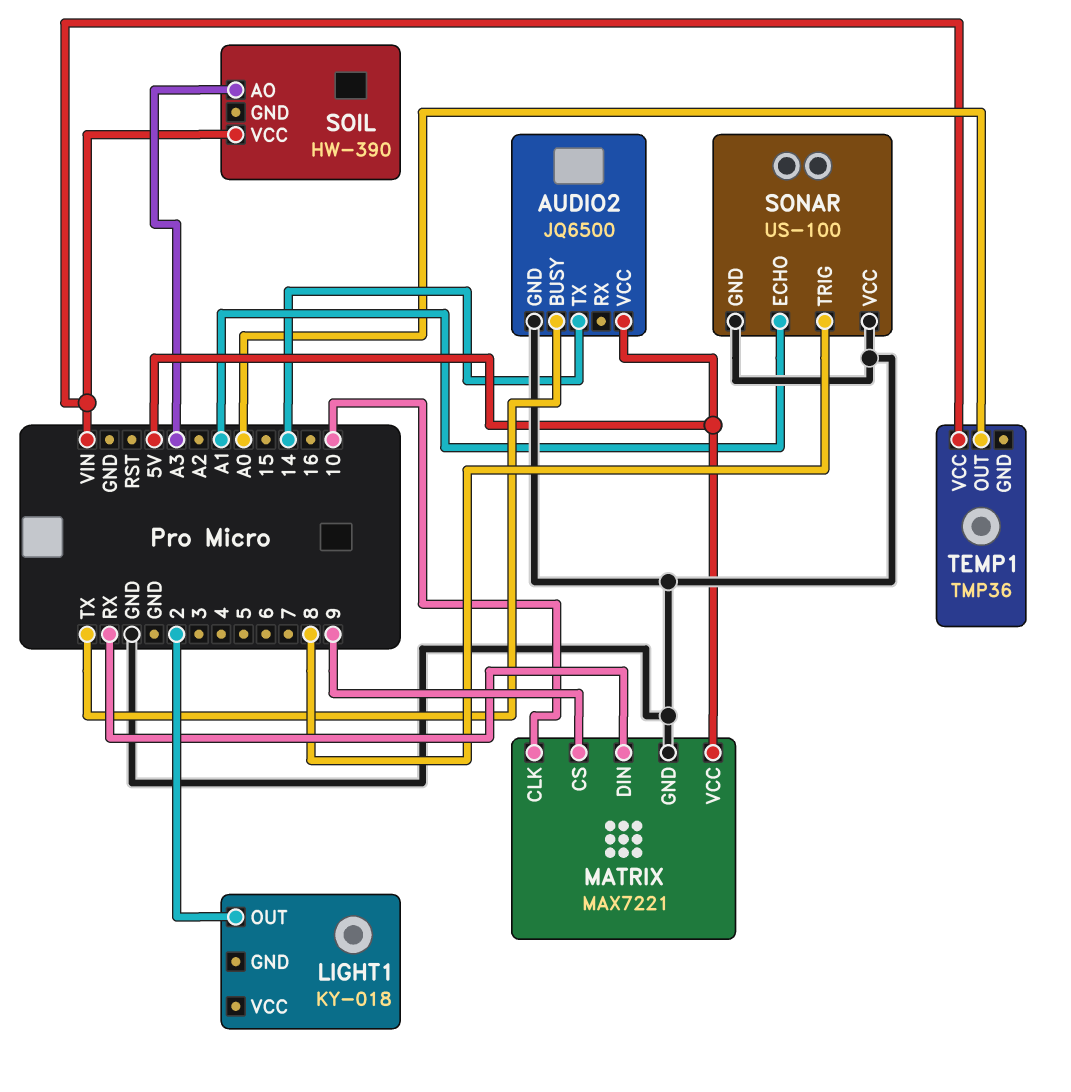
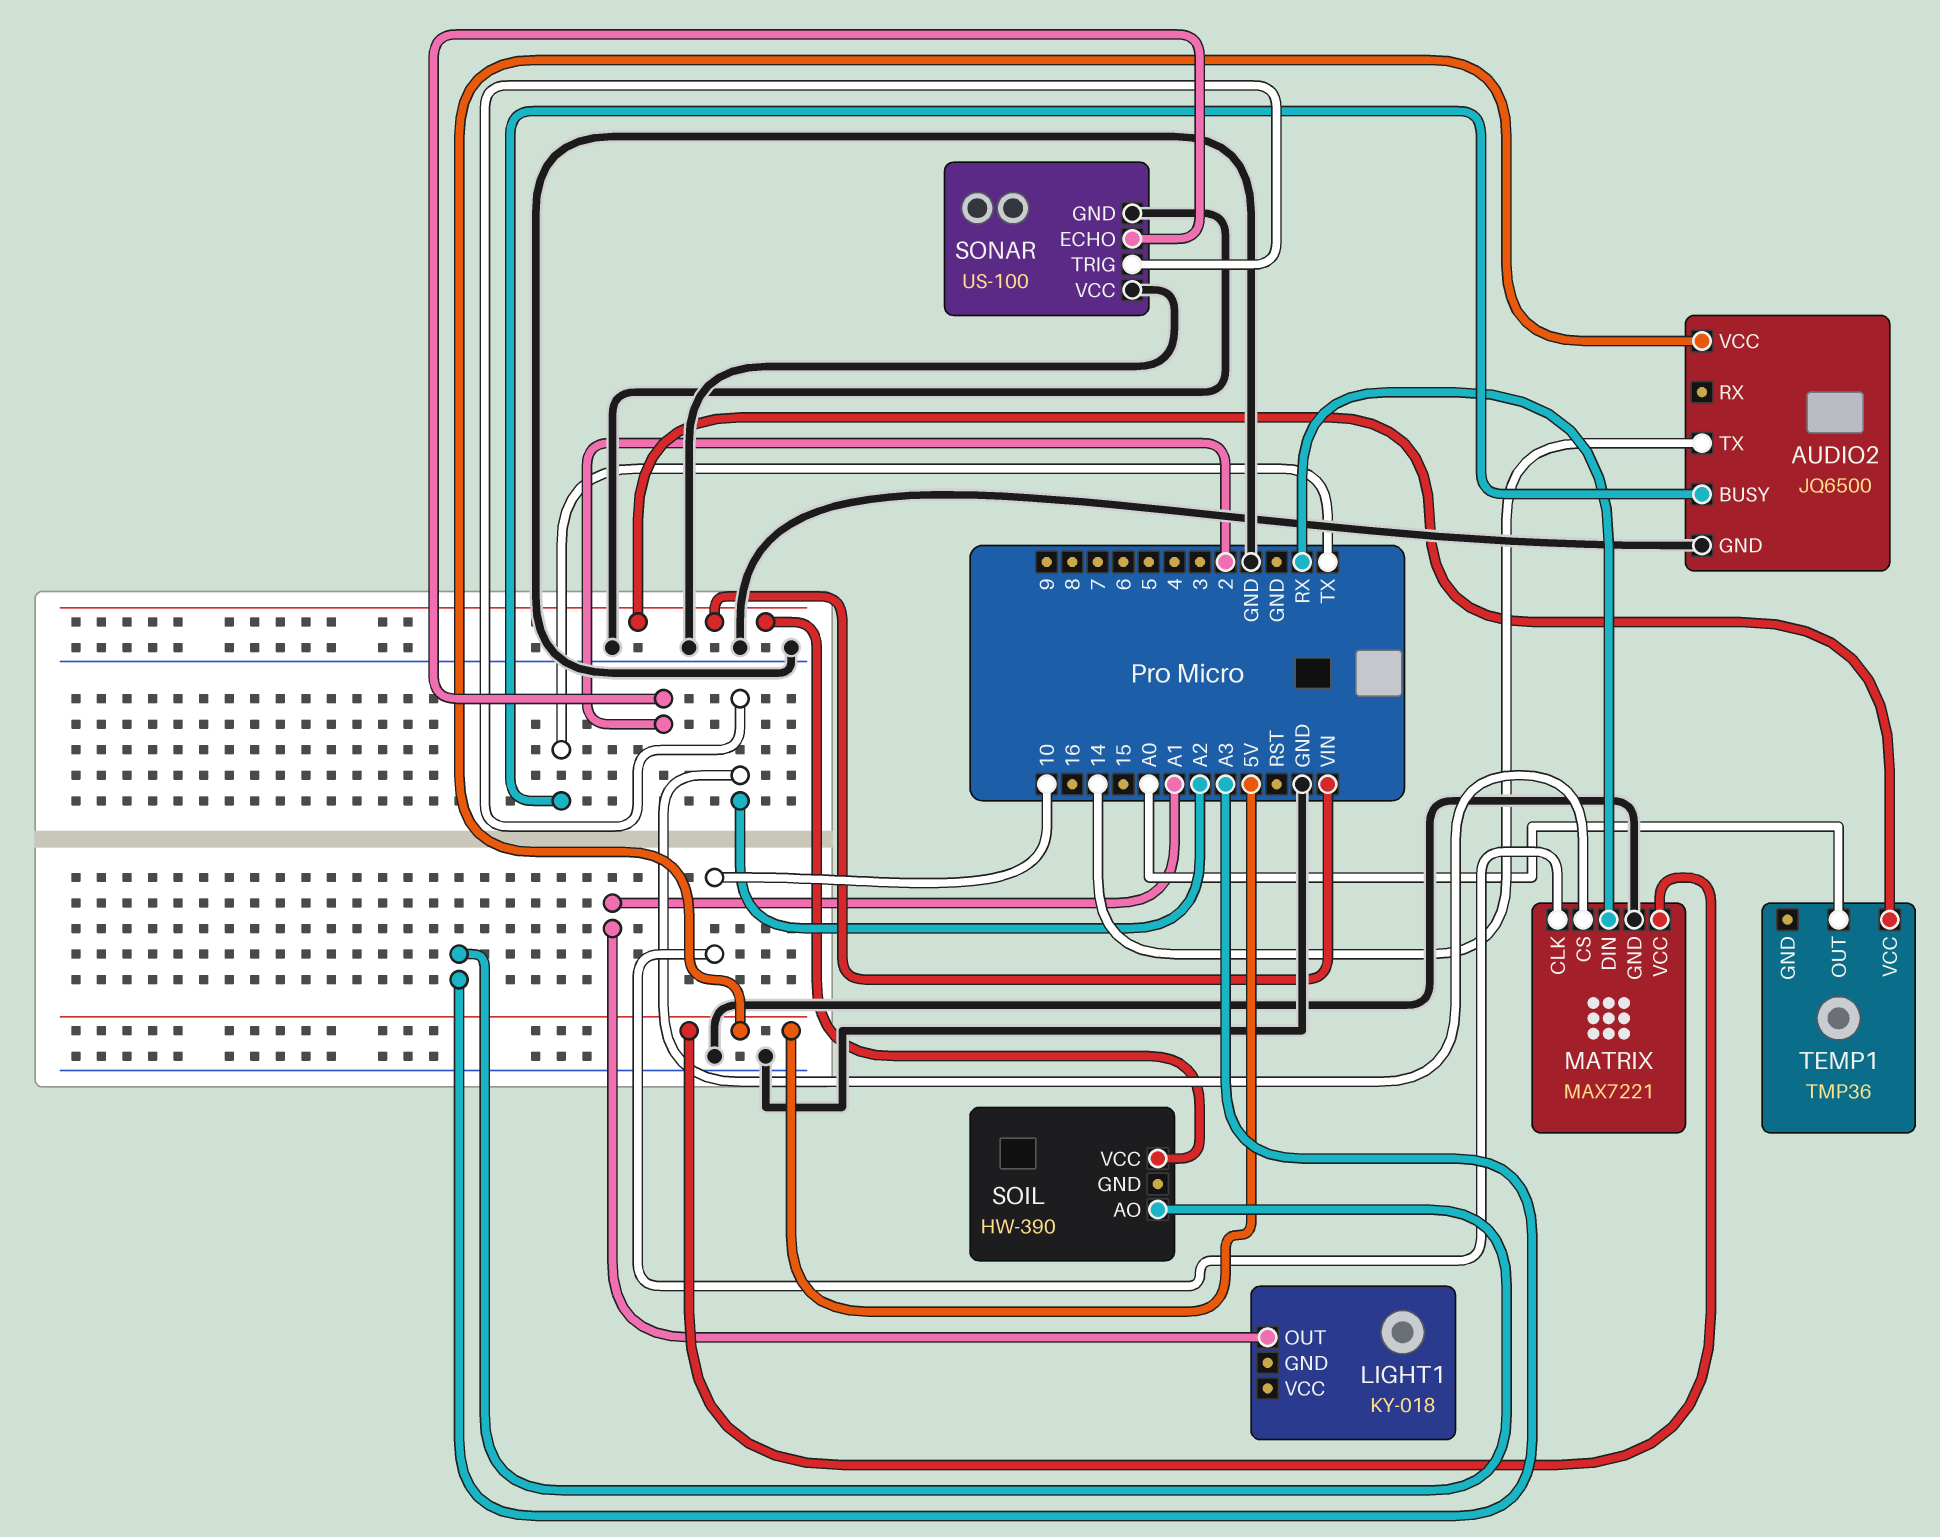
LIGHT1 pin OUT: 2 -> A1
MATRIX pin CS: 9 -> A2
SONAR pin ECHO: A1 -> 2
SONAR pin TRIG: 8 -> A2

